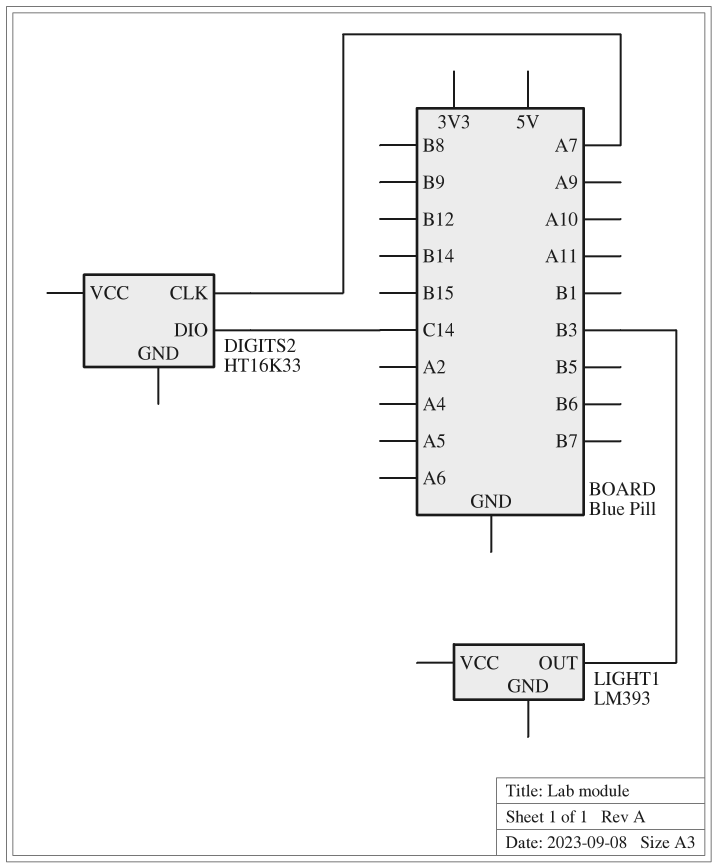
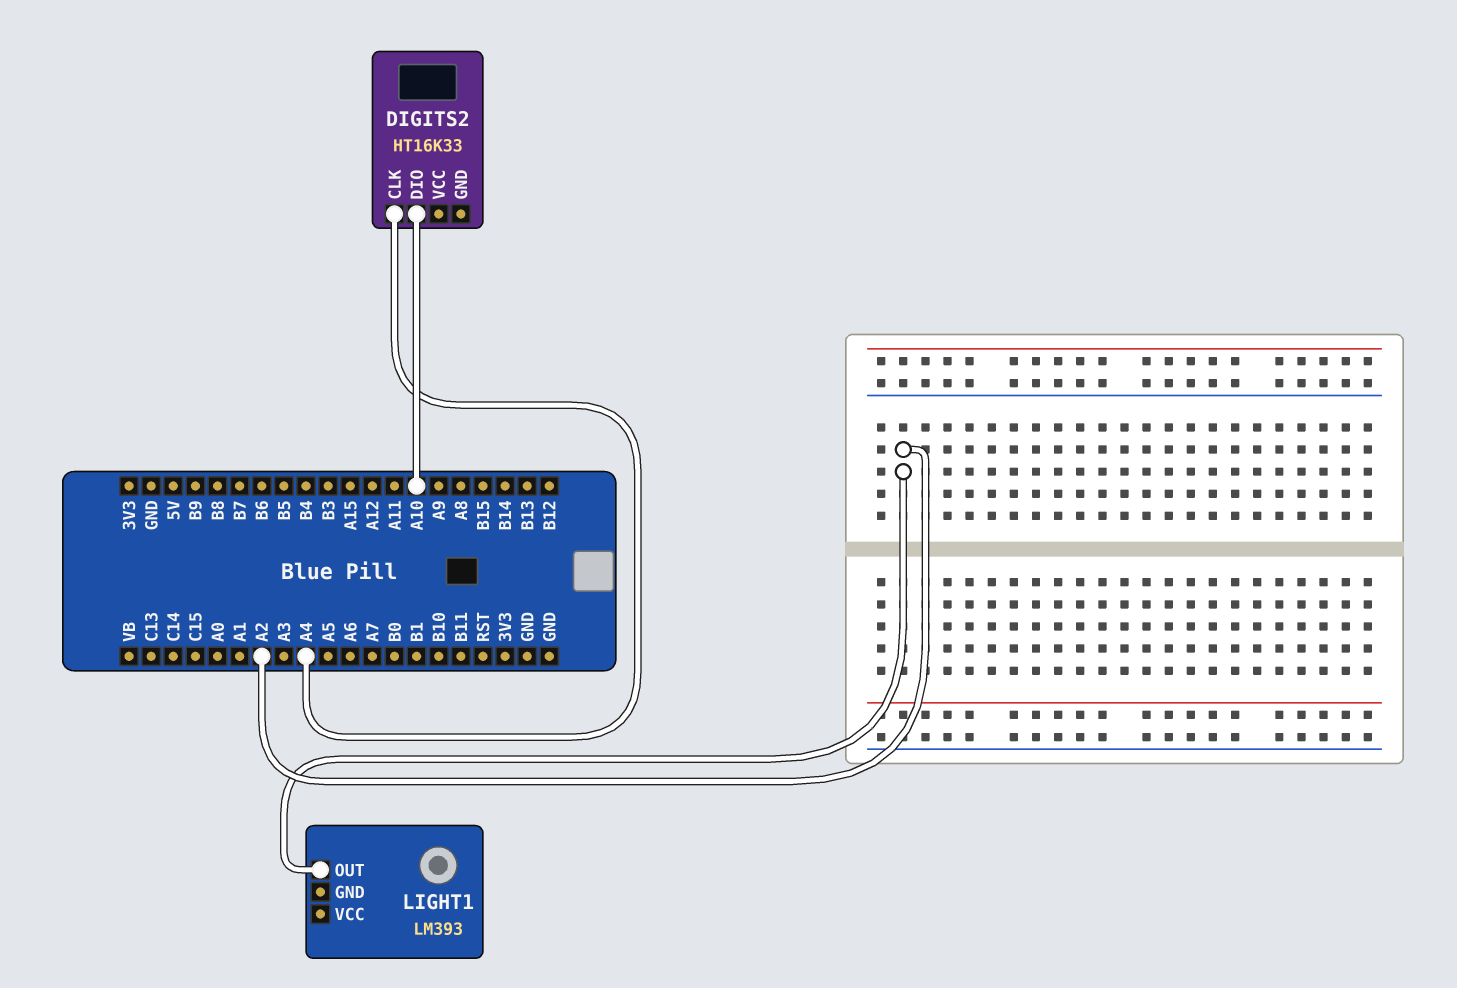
DIGITS2 pin CLK: A7 -> A4
DIGITS2 pin DIO: C14 -> A10
LIGHT1 pin OUT: B3 -> A2

